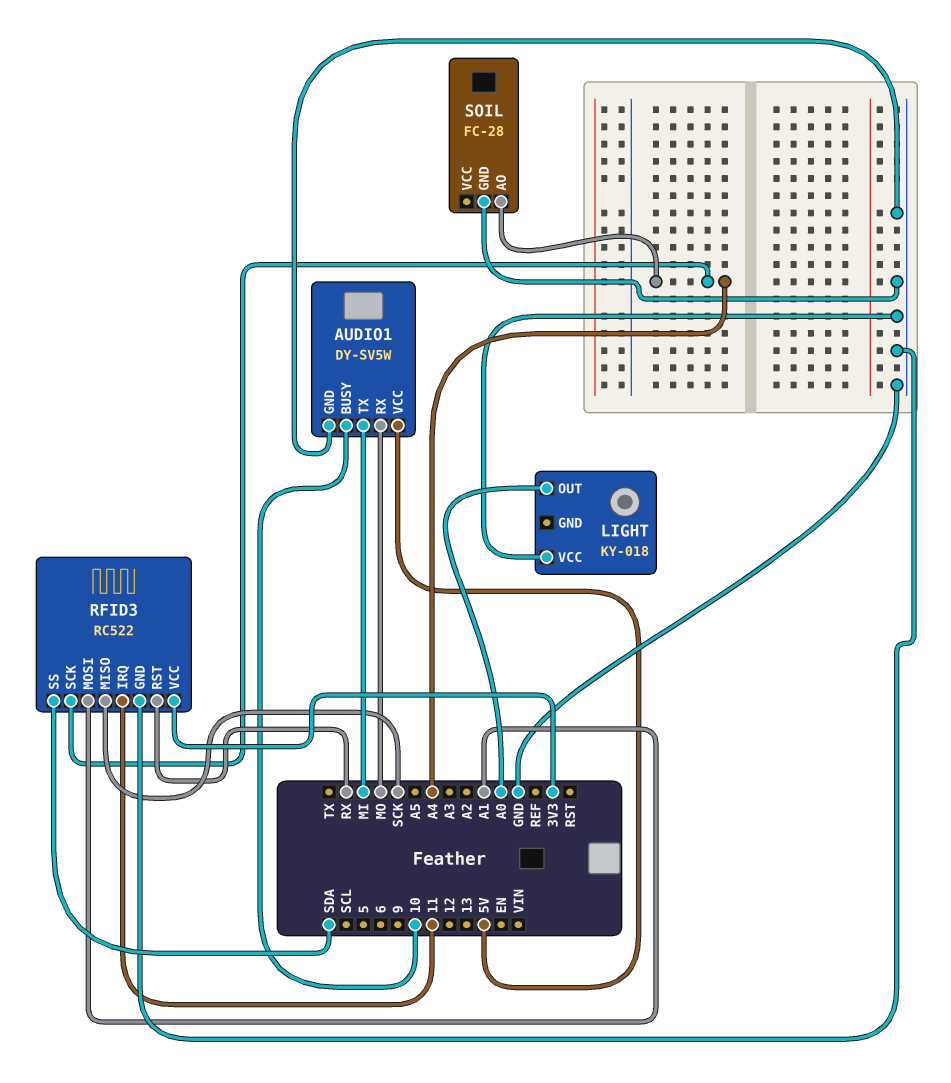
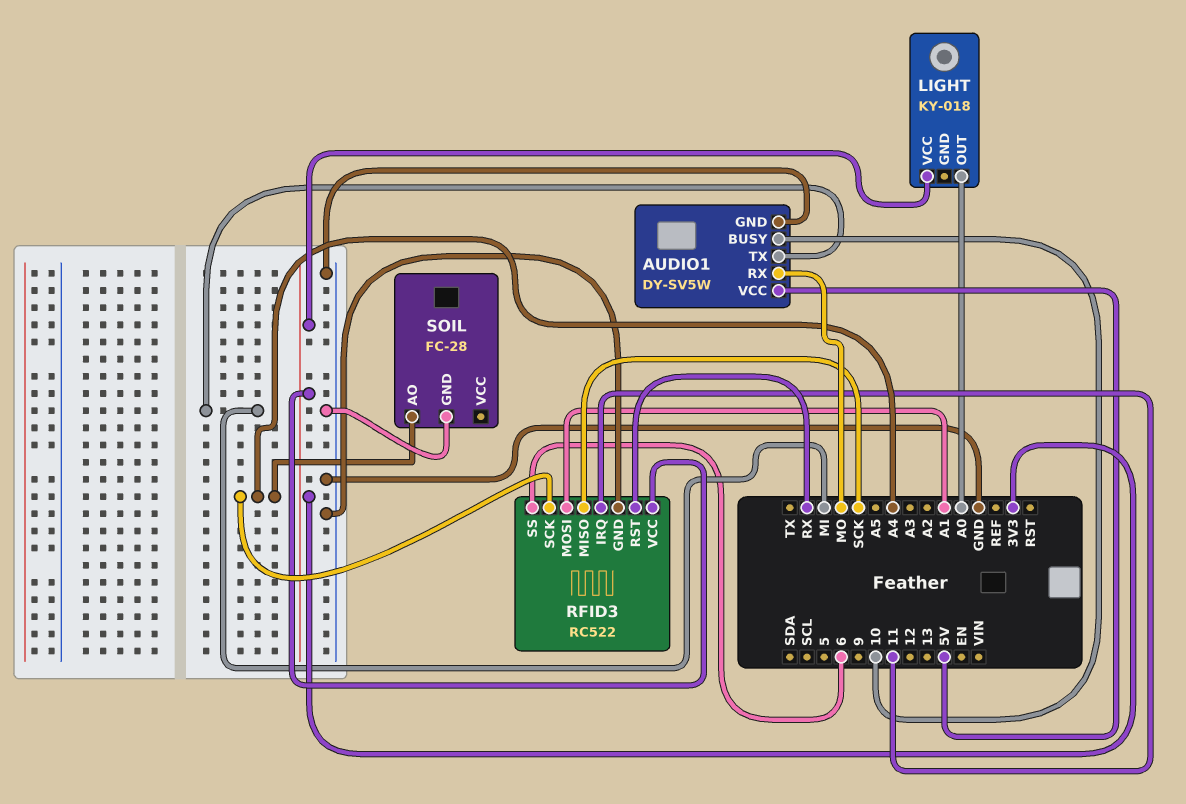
LIGHT pin VCC: GND -> 3V3
RFID3 pin SS: SDA -> 6

